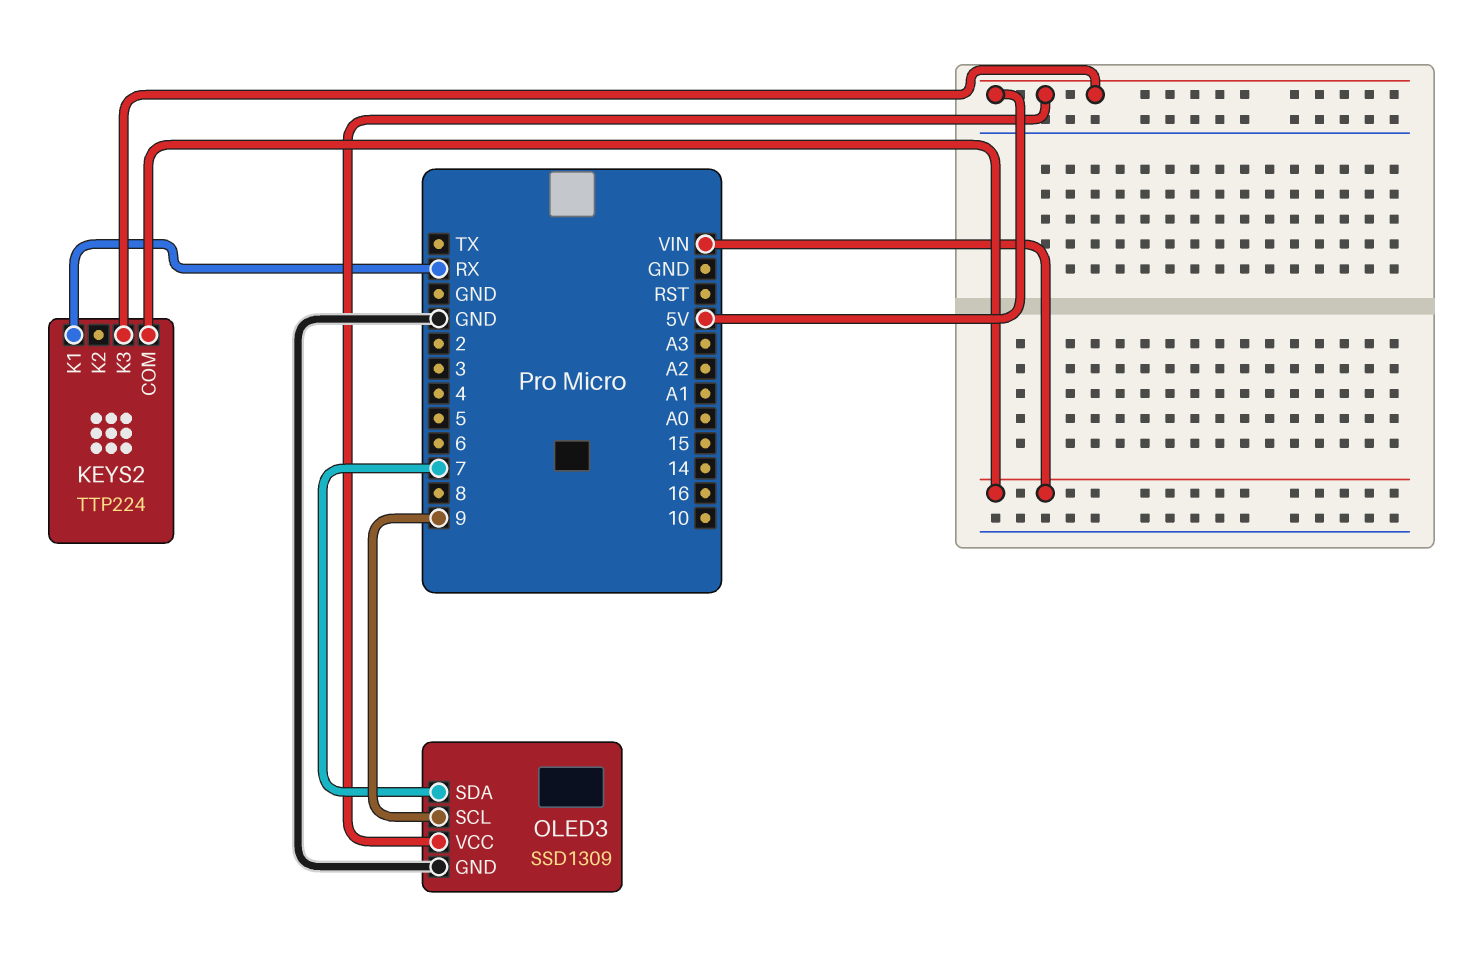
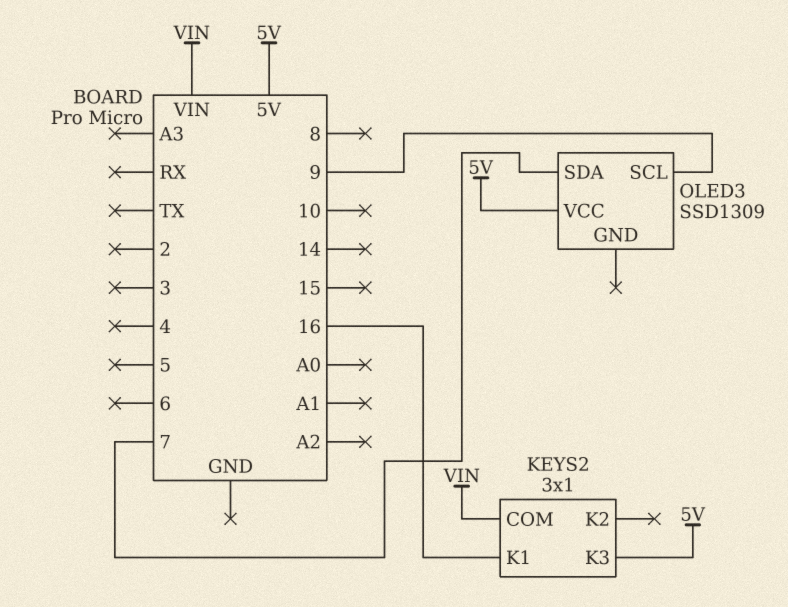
KEYS2: TTP224 -> 3x1
KEYS2 pin K1: RX -> 16
OLED3 pin GND: GND -> none

